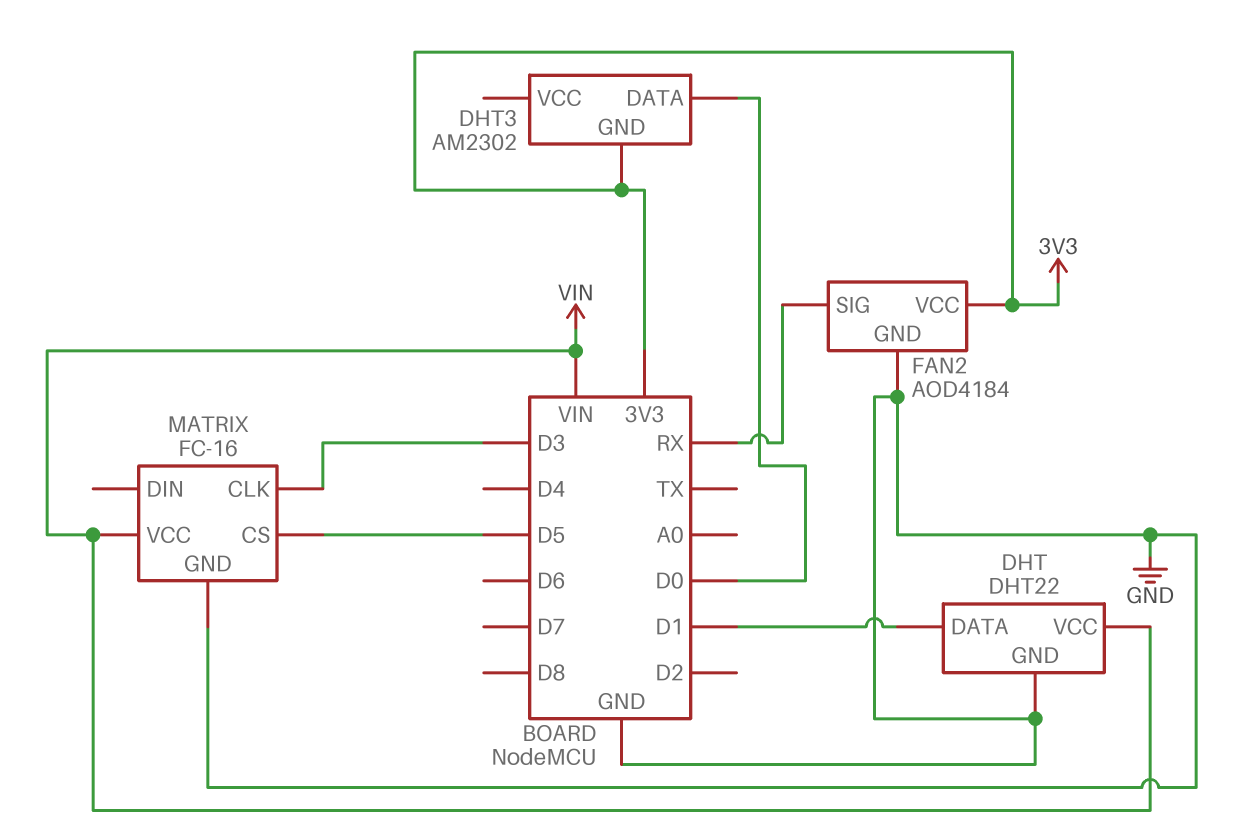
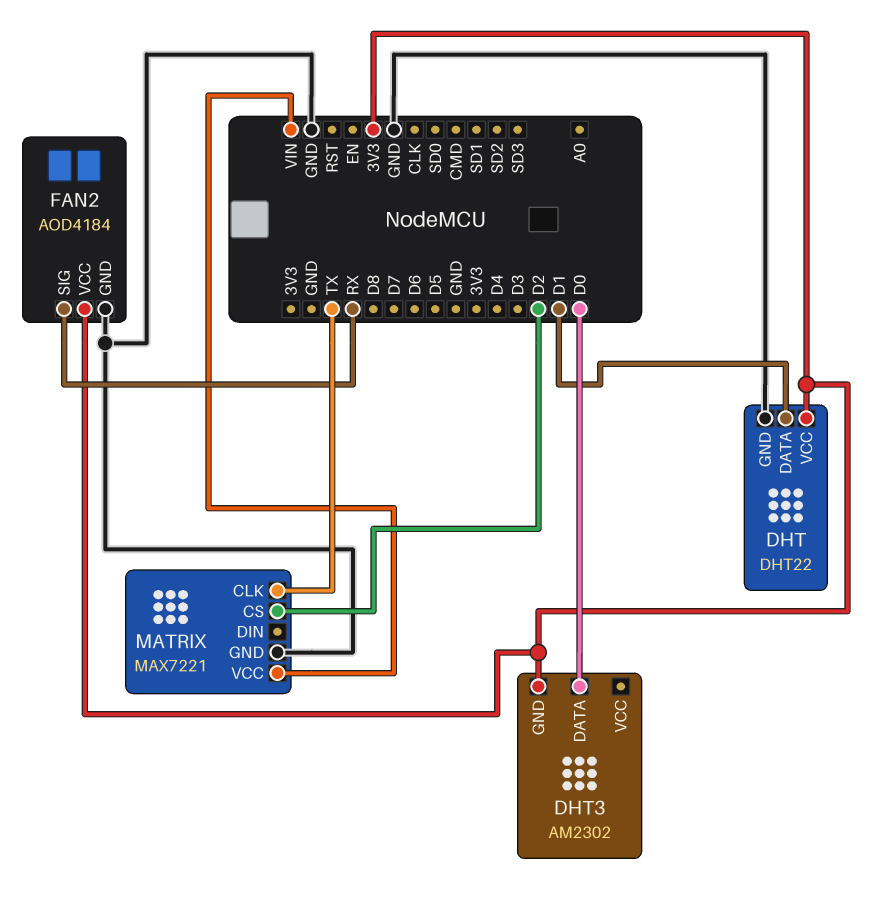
DHT pin VCC: VIN -> 3V3
MATRIX: FC-16 -> MAX7221
MATRIX pin CLK: D3 -> TX
MATRIX pin CS: D5 -> D2

